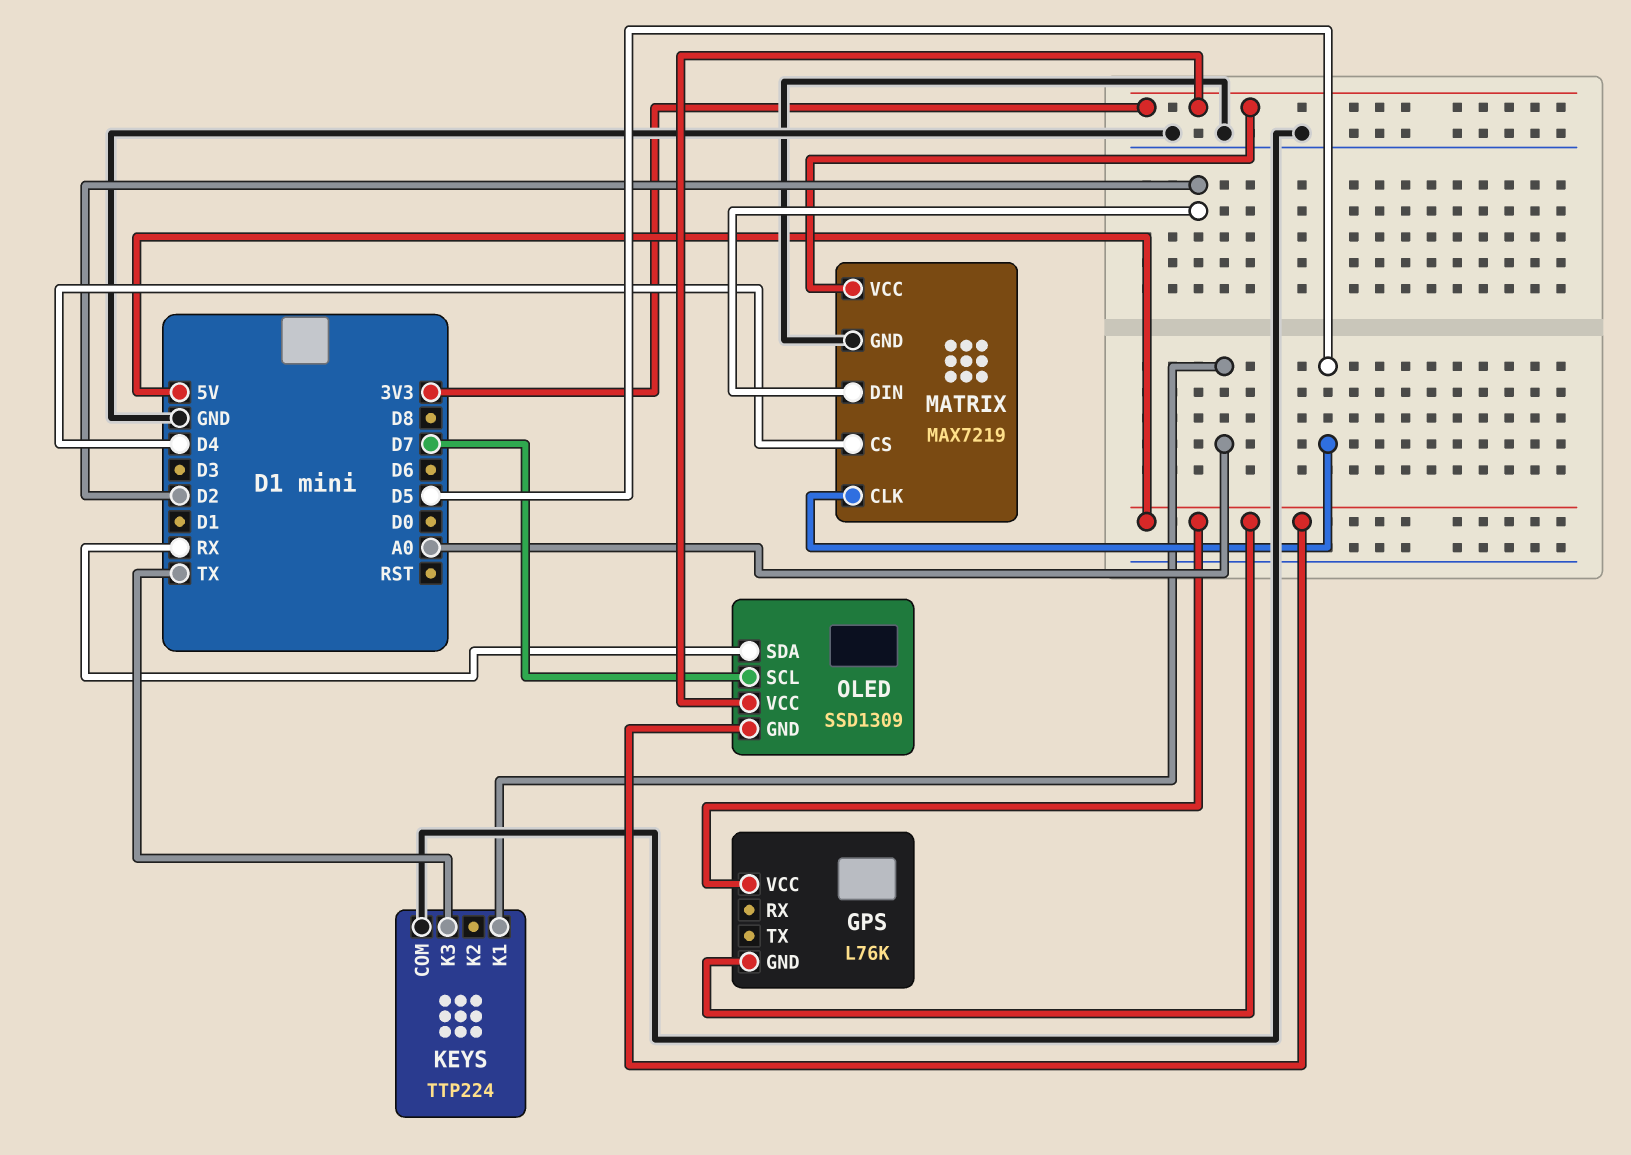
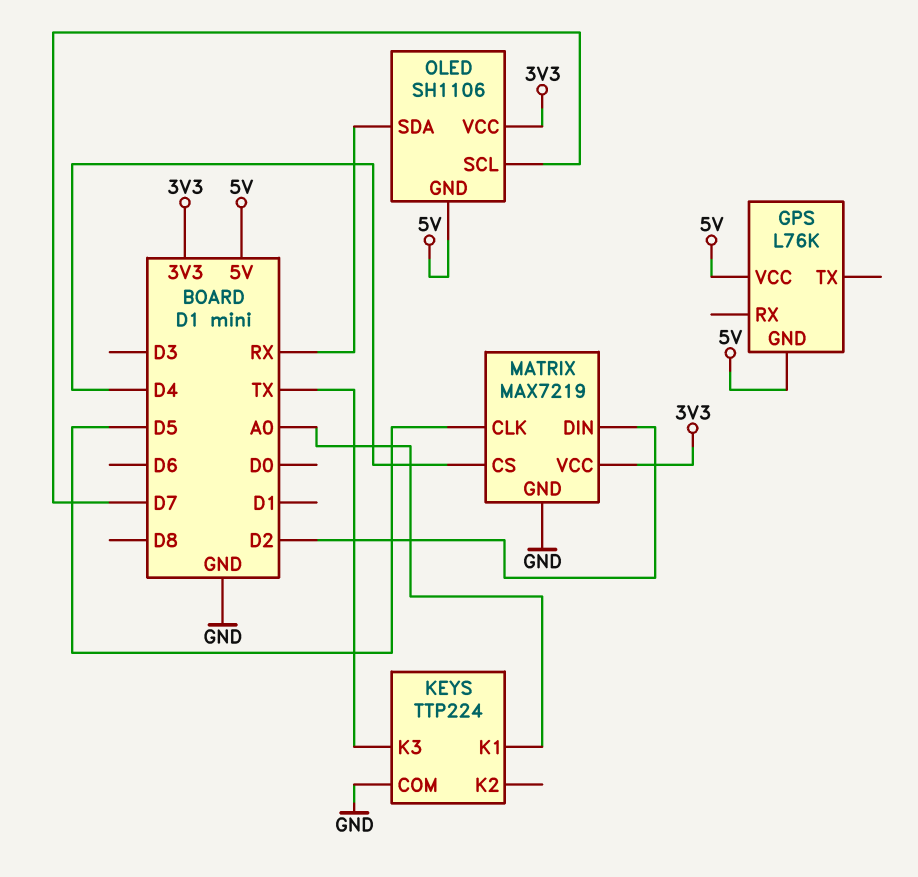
OLED: SSD1309 -> SH1106

